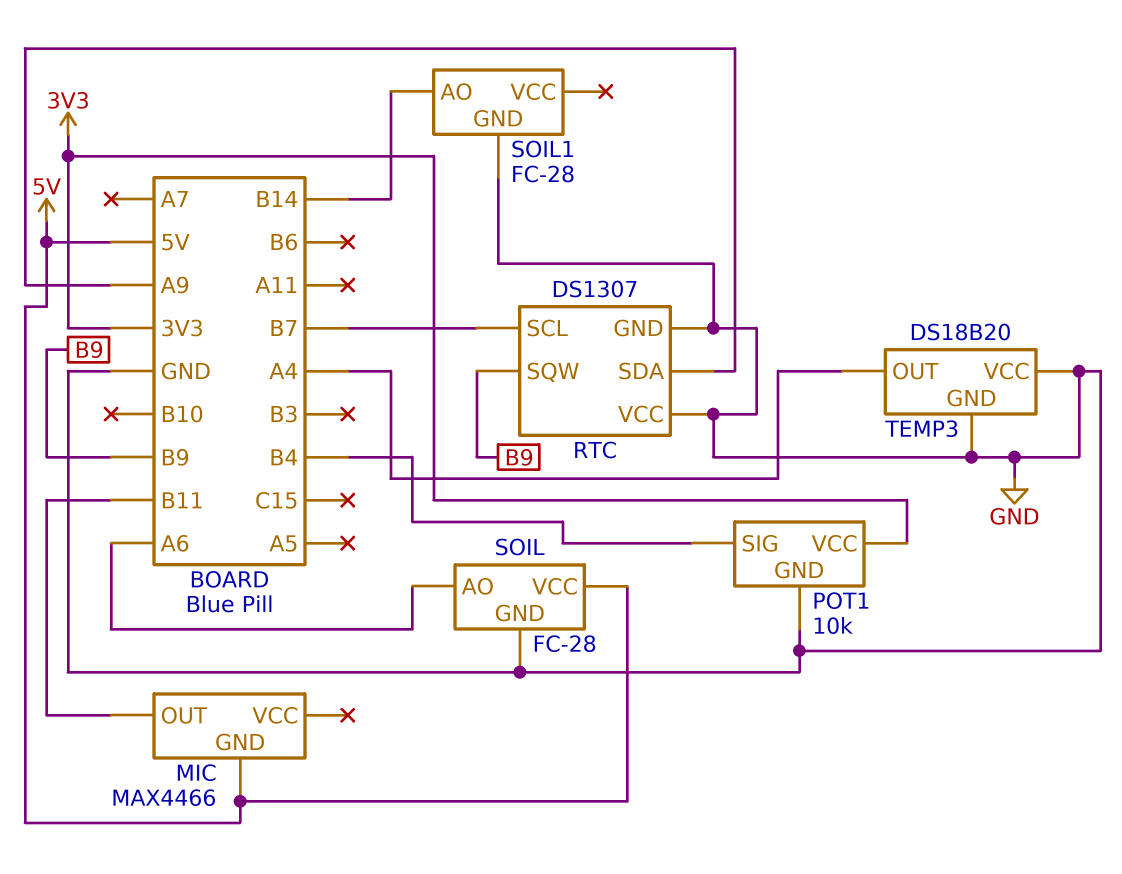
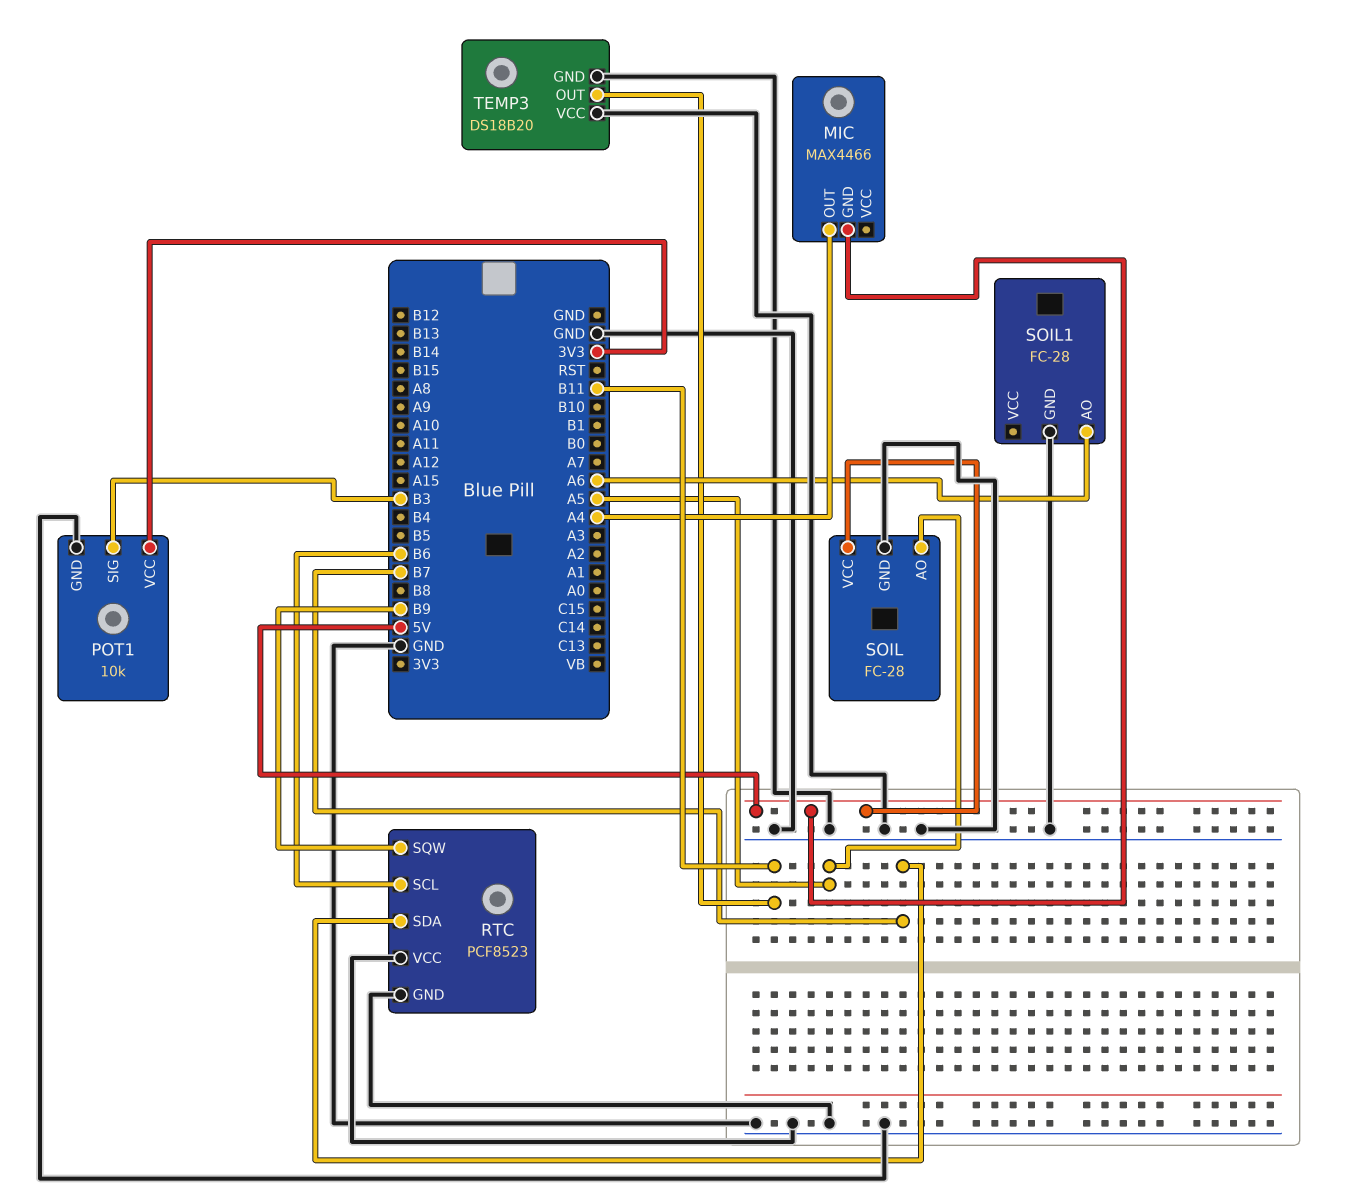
MIC pin OUT: B11 -> A4
POT1 pin SIG: B4 -> B3
RTC: DS1307 -> PCF8523
RTC pin SCL: B7 -> B6
RTC pin SDA: A9 -> B7
SOIL pin AO: A6 -> A5
SOIL1 pin AO: B14 -> A6
TEMP3 pin OUT: A4 -> B11

